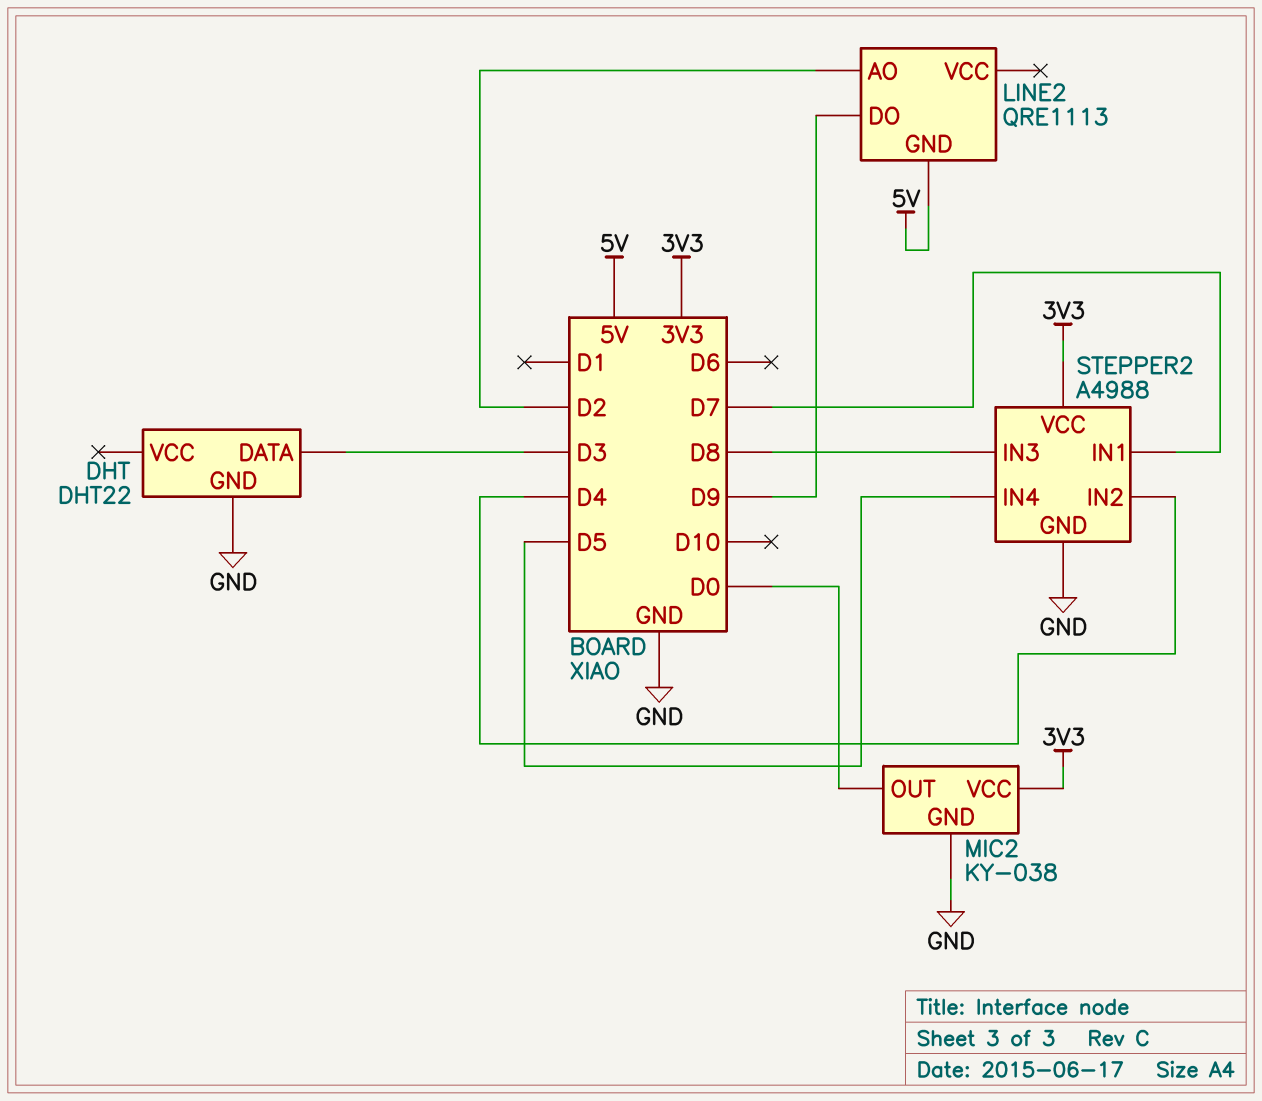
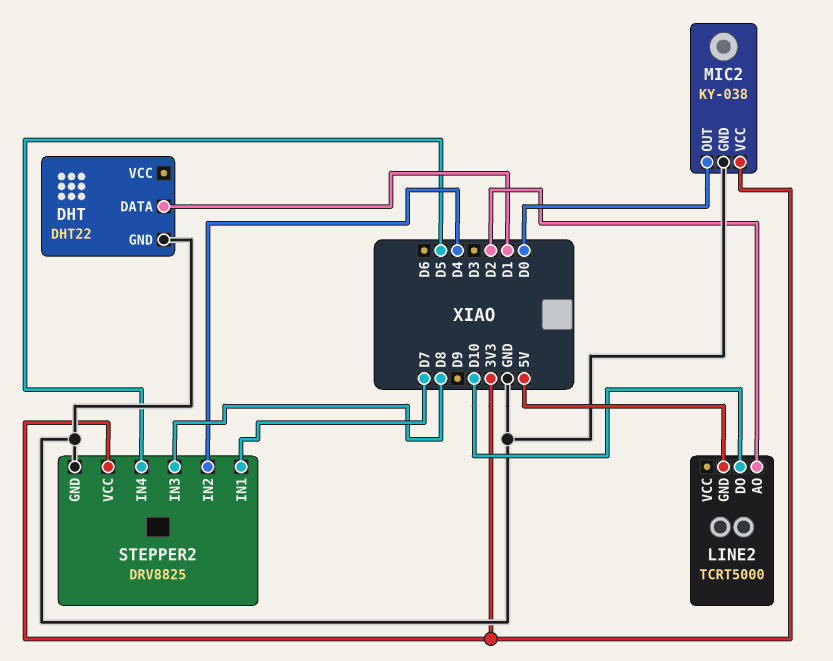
DHT pin DATA: D3 -> D1
LINE2: QRE1113 -> TCRT5000
LINE2 pin DO: D9 -> D10
STEPPER2: A4988 -> DRV8825

